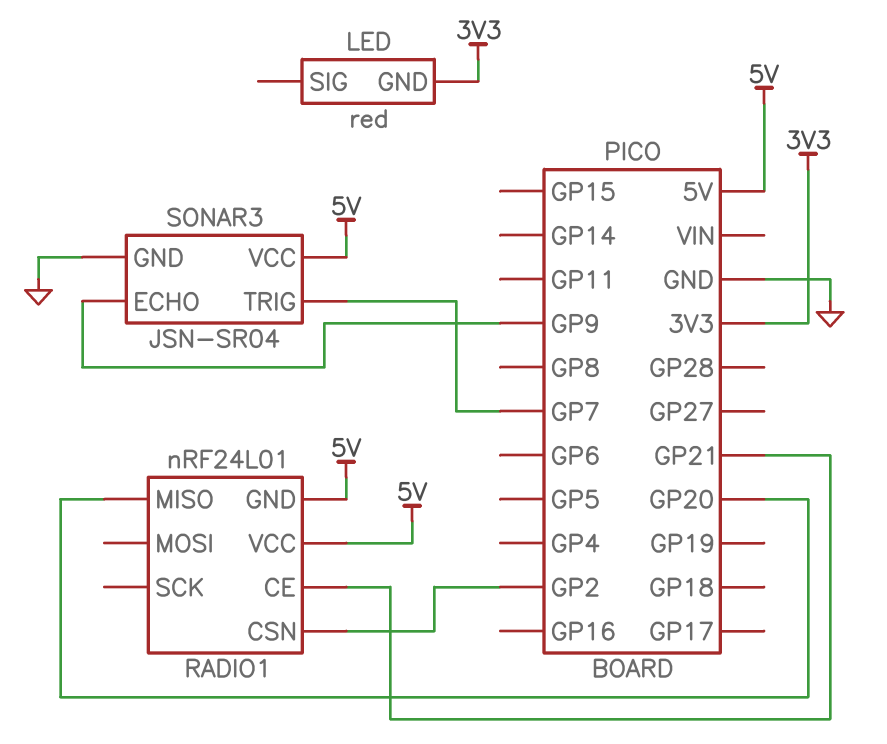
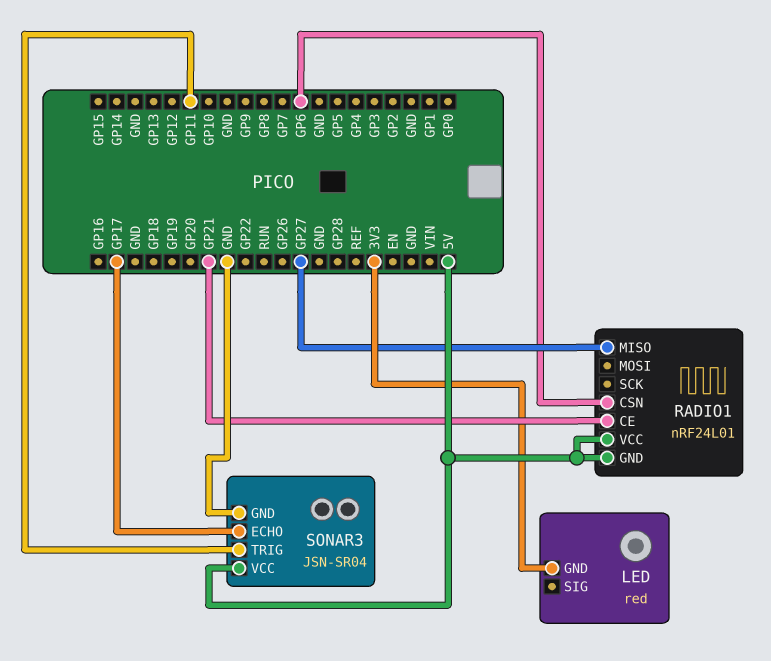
RADIO1 pin CSN: GP2 -> GP6
RADIO1 pin MISO: GP20 -> GP27
SONAR3 pin ECHO: GP9 -> GP17
SONAR3 pin TRIG: GP7 -> GP11

